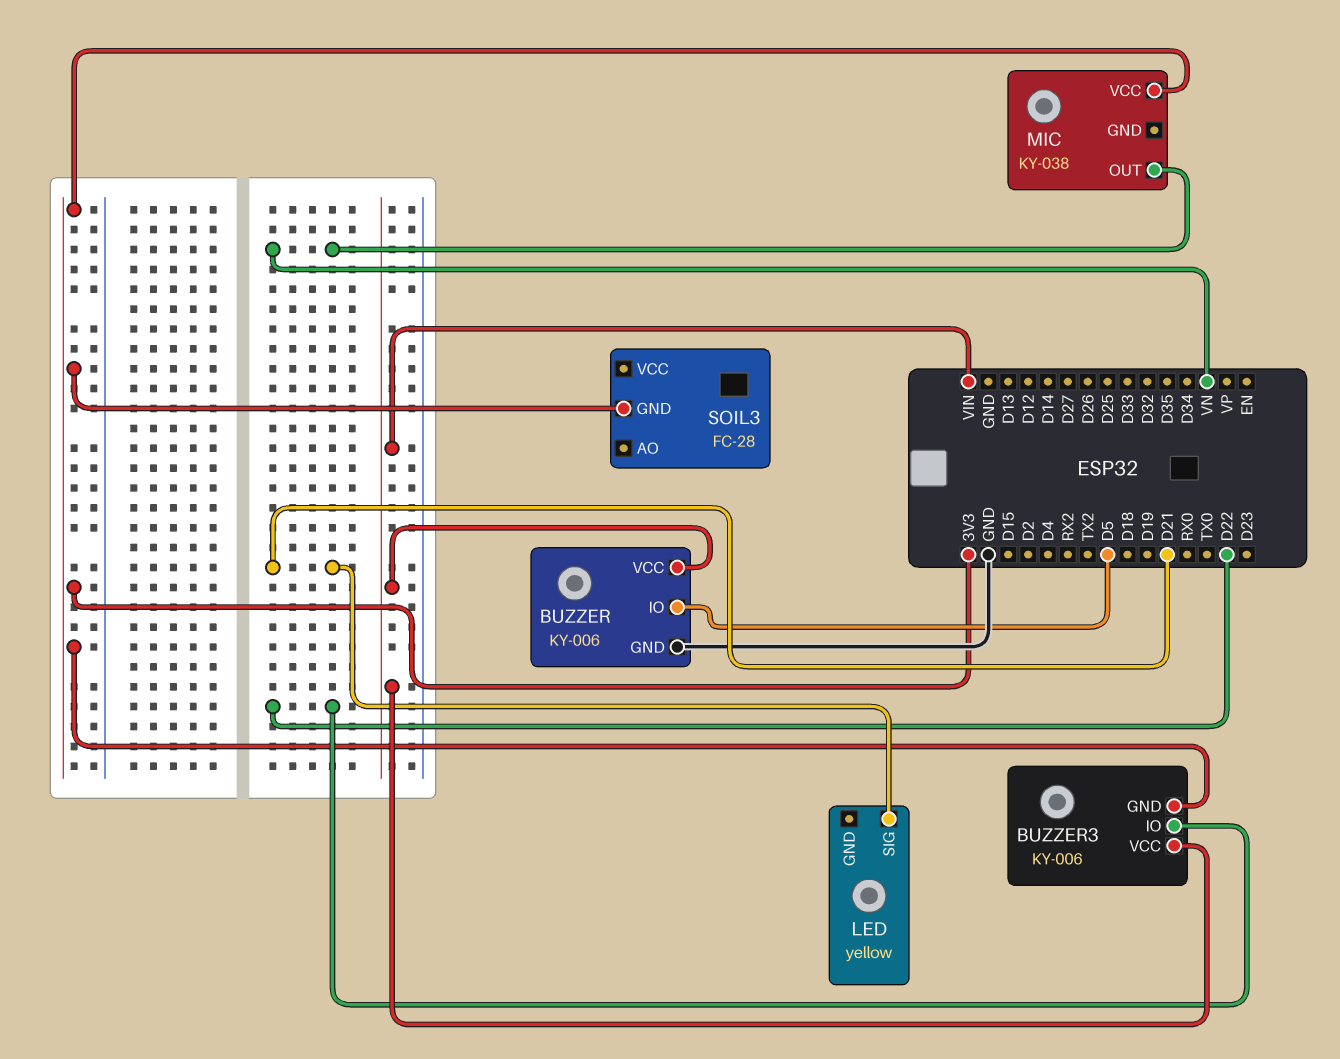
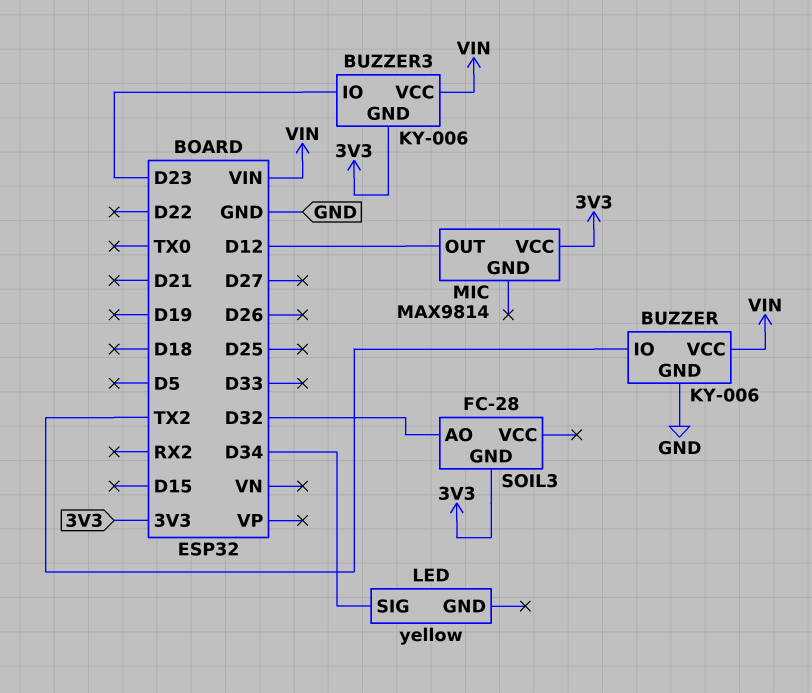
BUZZER pin IO: D5 -> TX2
BUZZER3 pin IO: D22 -> D23
LED pin SIG: D21 -> D34
MIC: KY-038 -> MAX9814
MIC pin OUT: VN -> D12
SOIL3 pin AO: none -> D32

